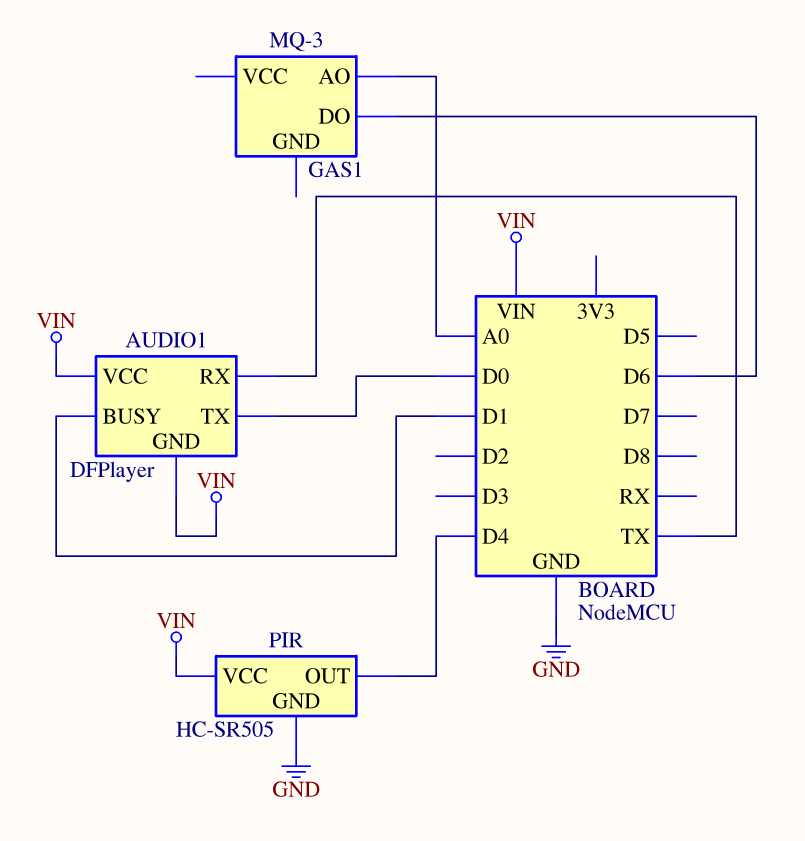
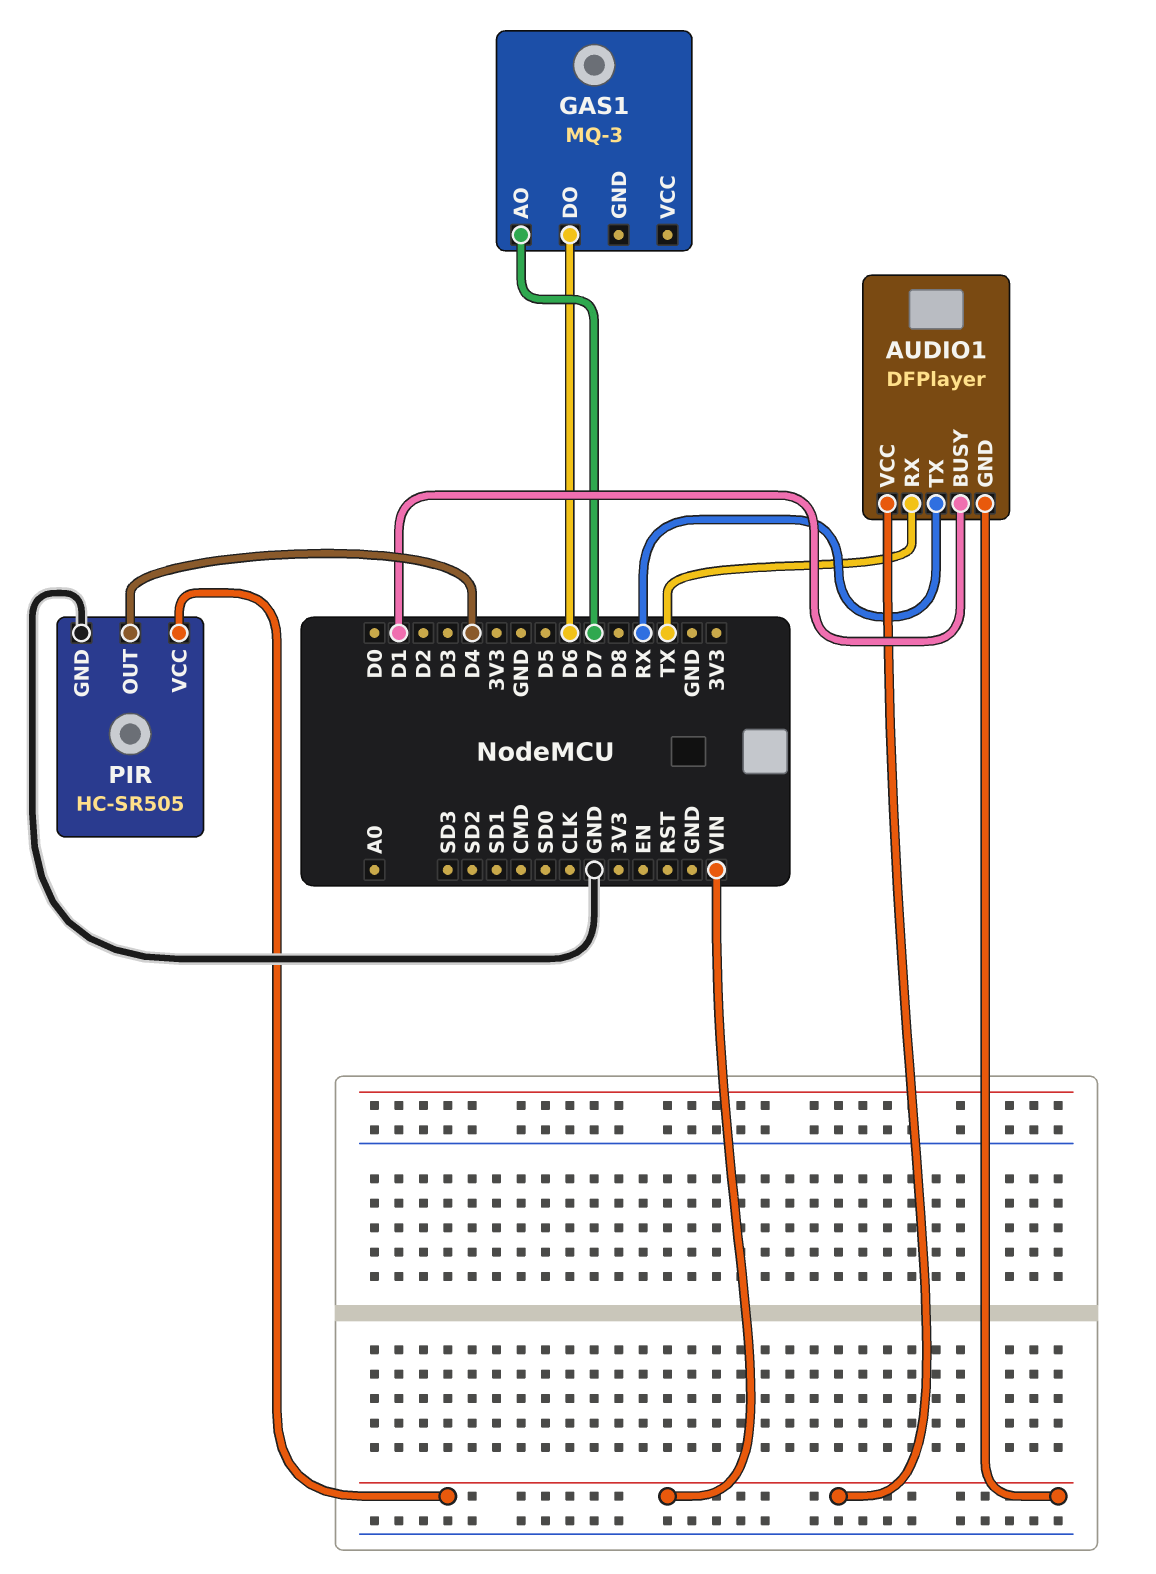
AUDIO1 pin TX: D0 -> RX
GAS1 pin AO: A0 -> D7

